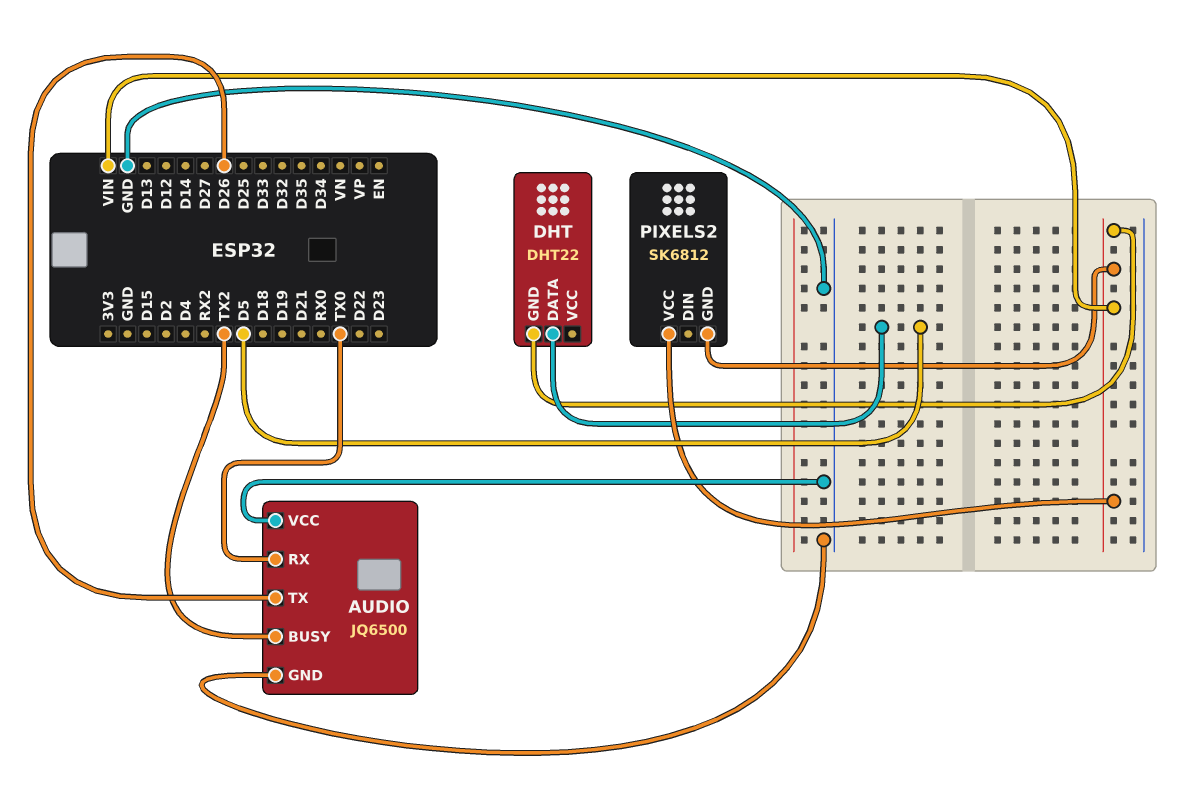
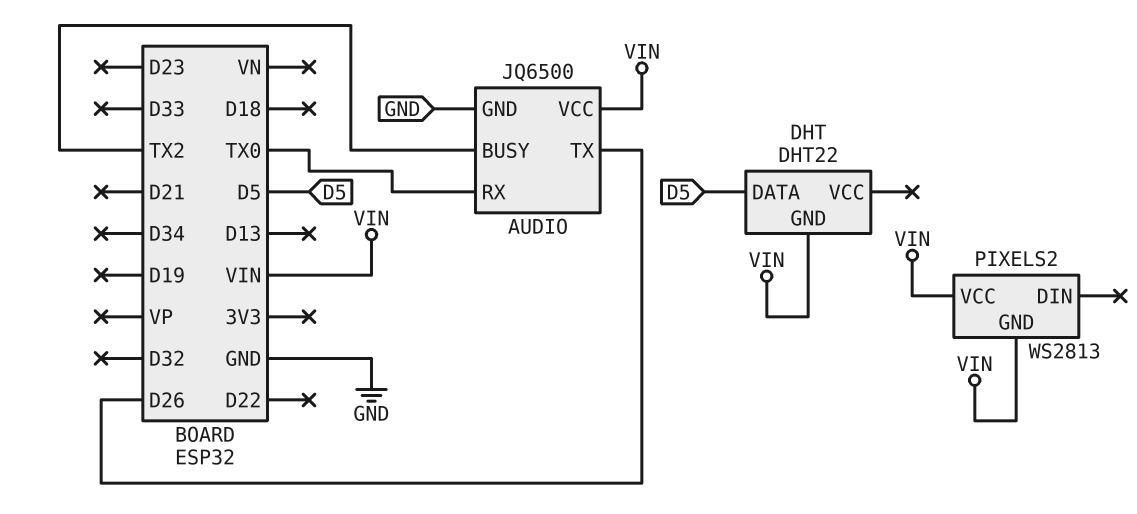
AUDIO pin VCC: GND -> VIN
PIXELS2: SK6812 -> WS2813

